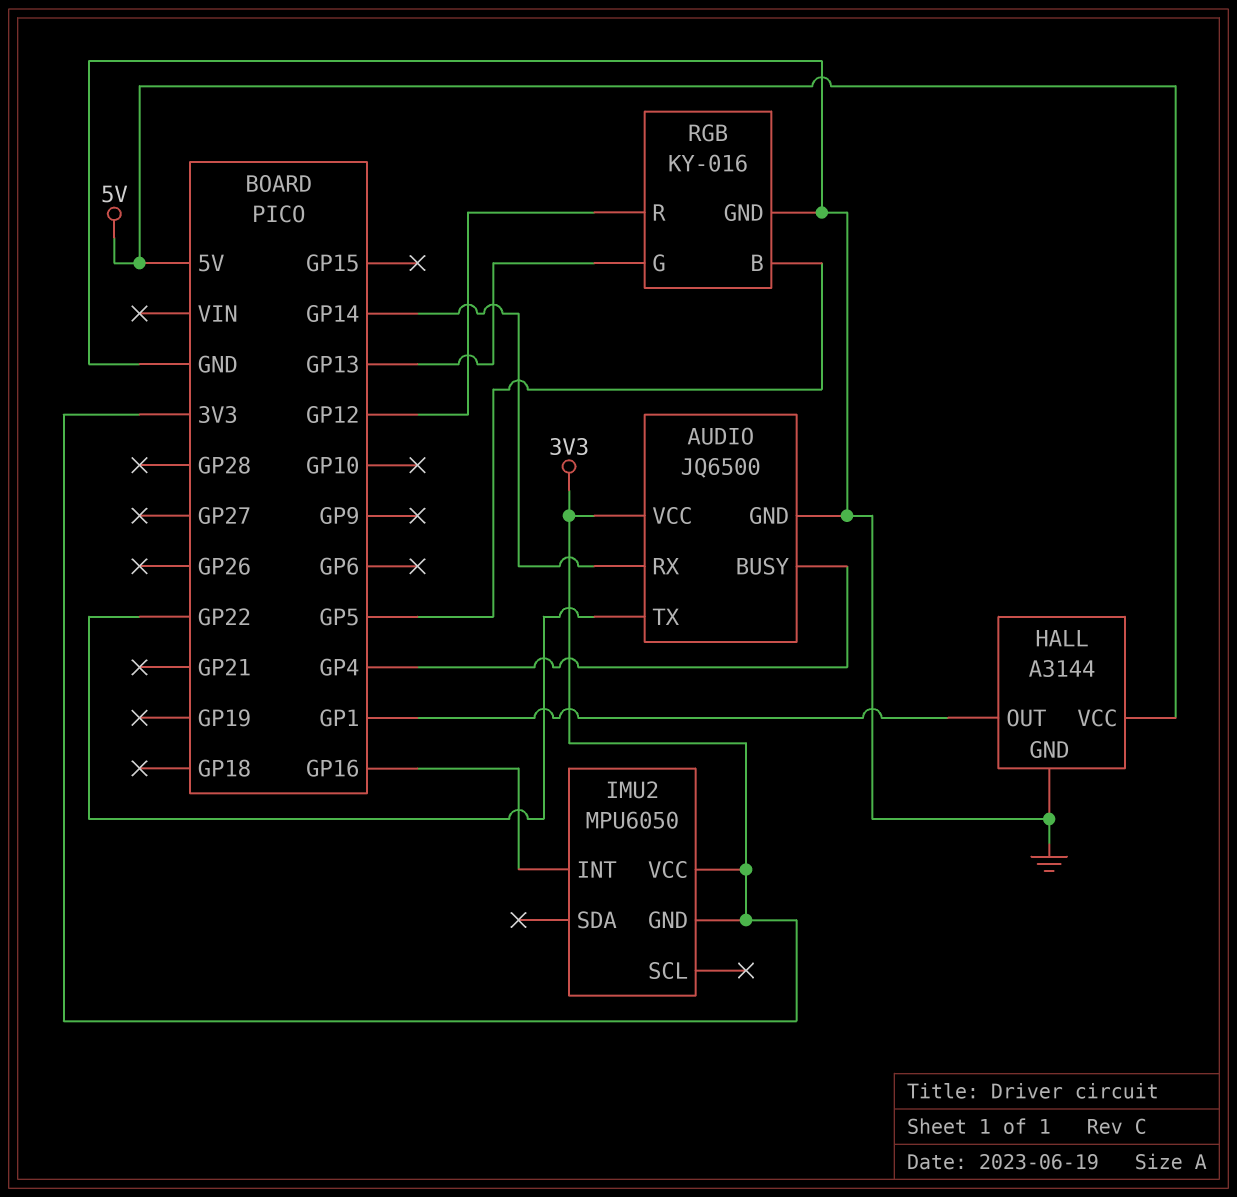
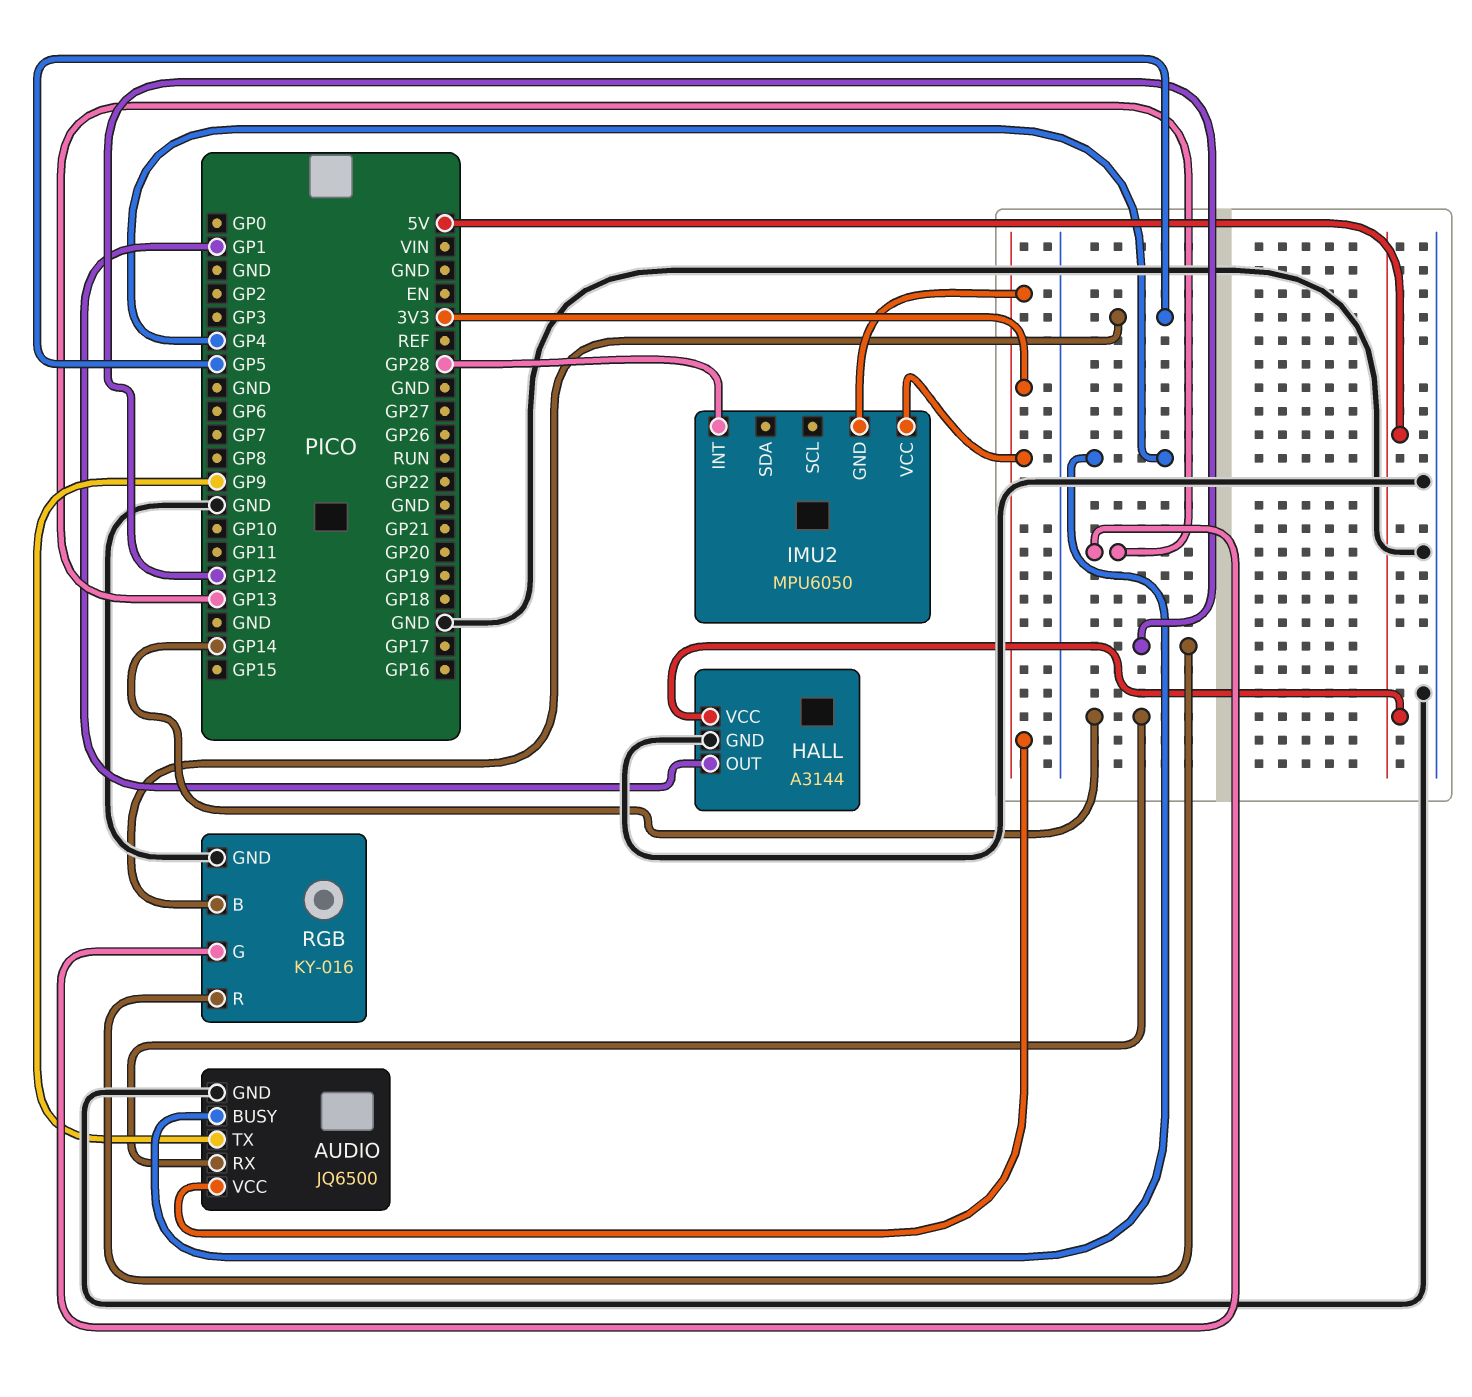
AUDIO pin TX: GP22 -> GP9
IMU2 pin INT: GP16 -> GP28

